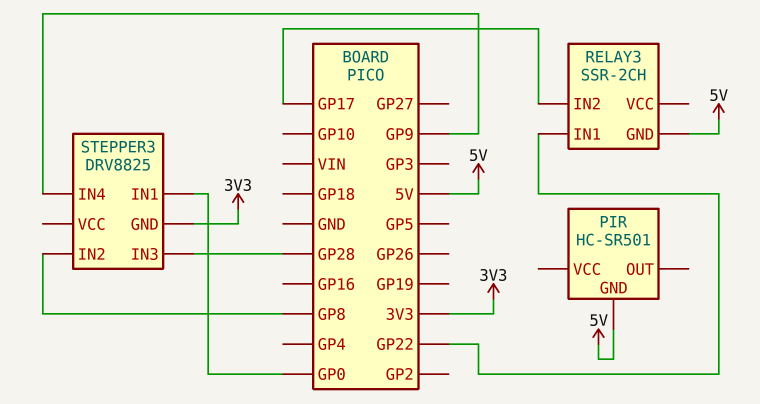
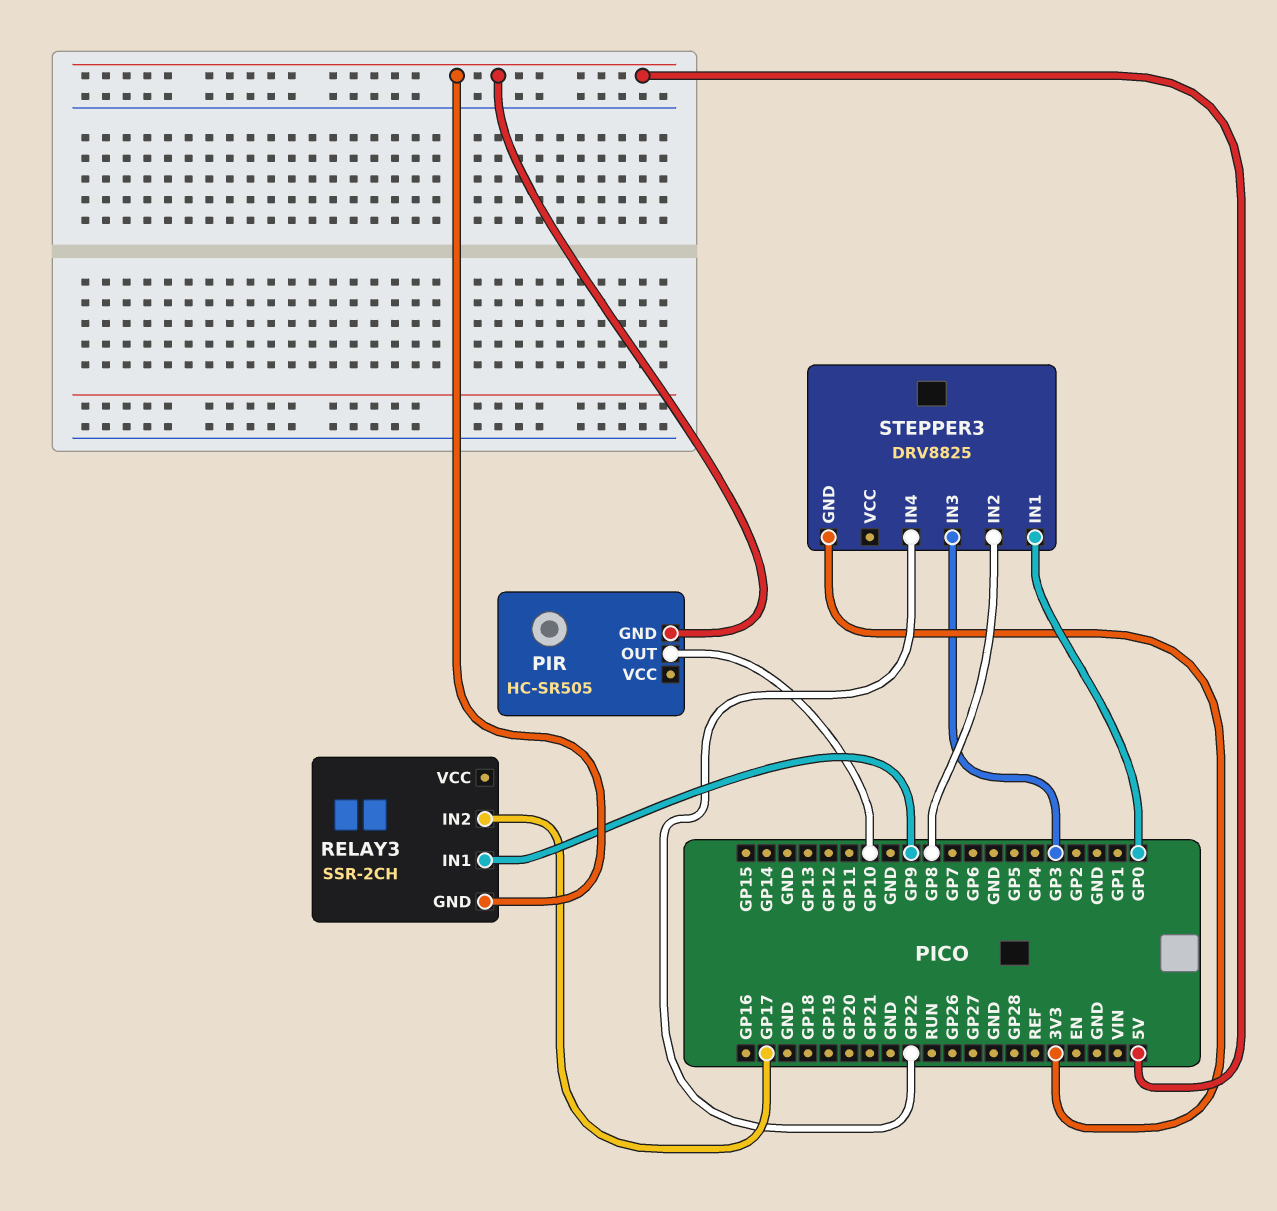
PIR: HC-SR501 -> HC-SR505
PIR pin OUT: none -> GP10
RELAY3 pin IN1: GP22 -> GP9
STEPPER3 pin IN3: GP28 -> GP3
STEPPER3 pin IN4: GP9 -> GP22

